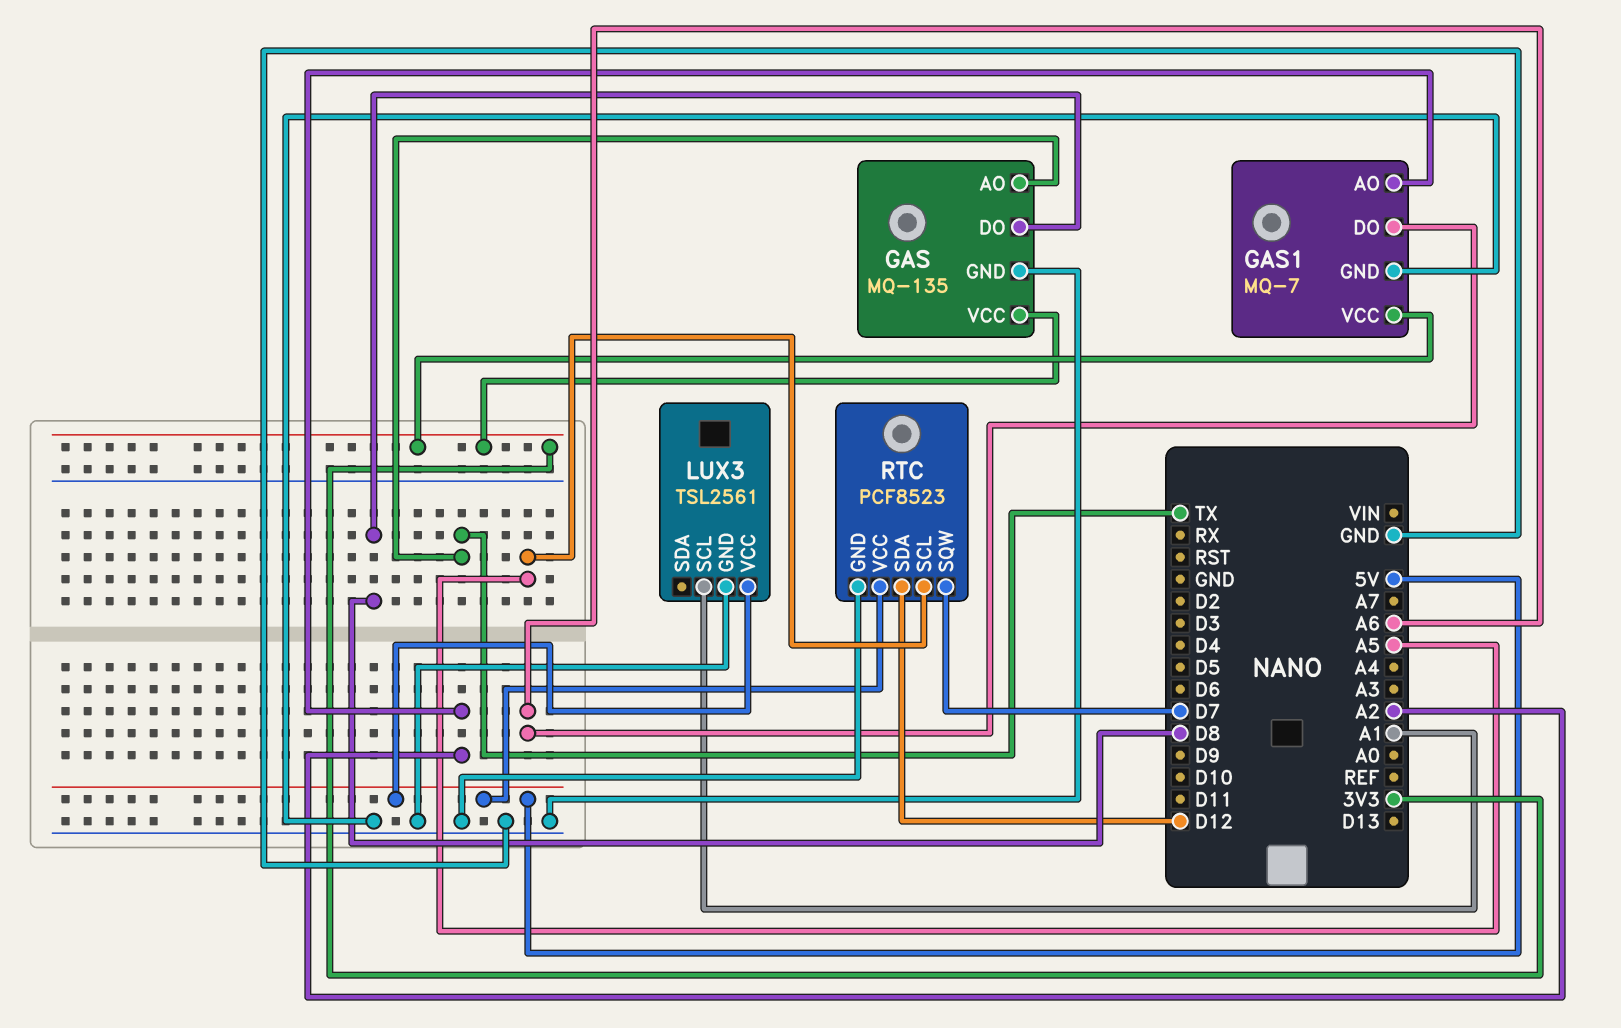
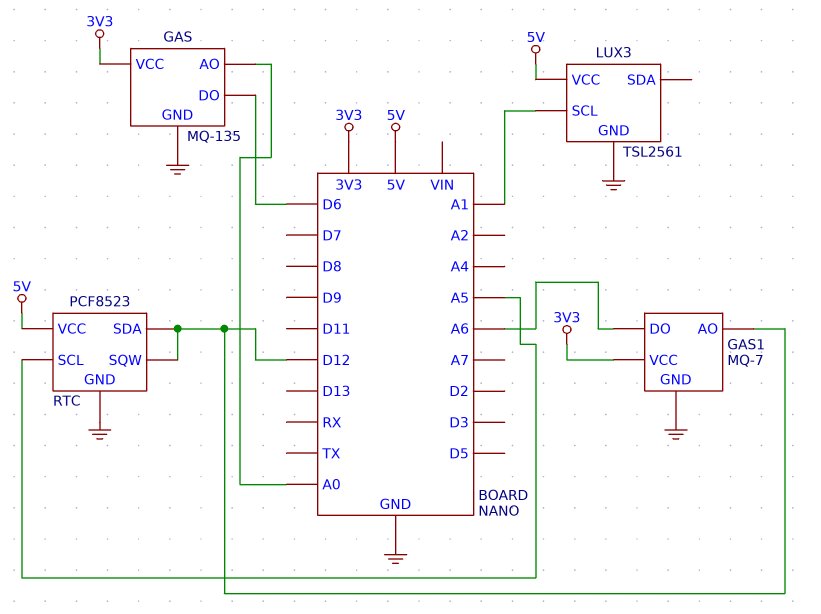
GAS pin AO: TX -> A0
GAS pin DO: D8 -> D6
GAS1 pin AO: A2 -> D12
RTC pin SQW: D7 -> D12

